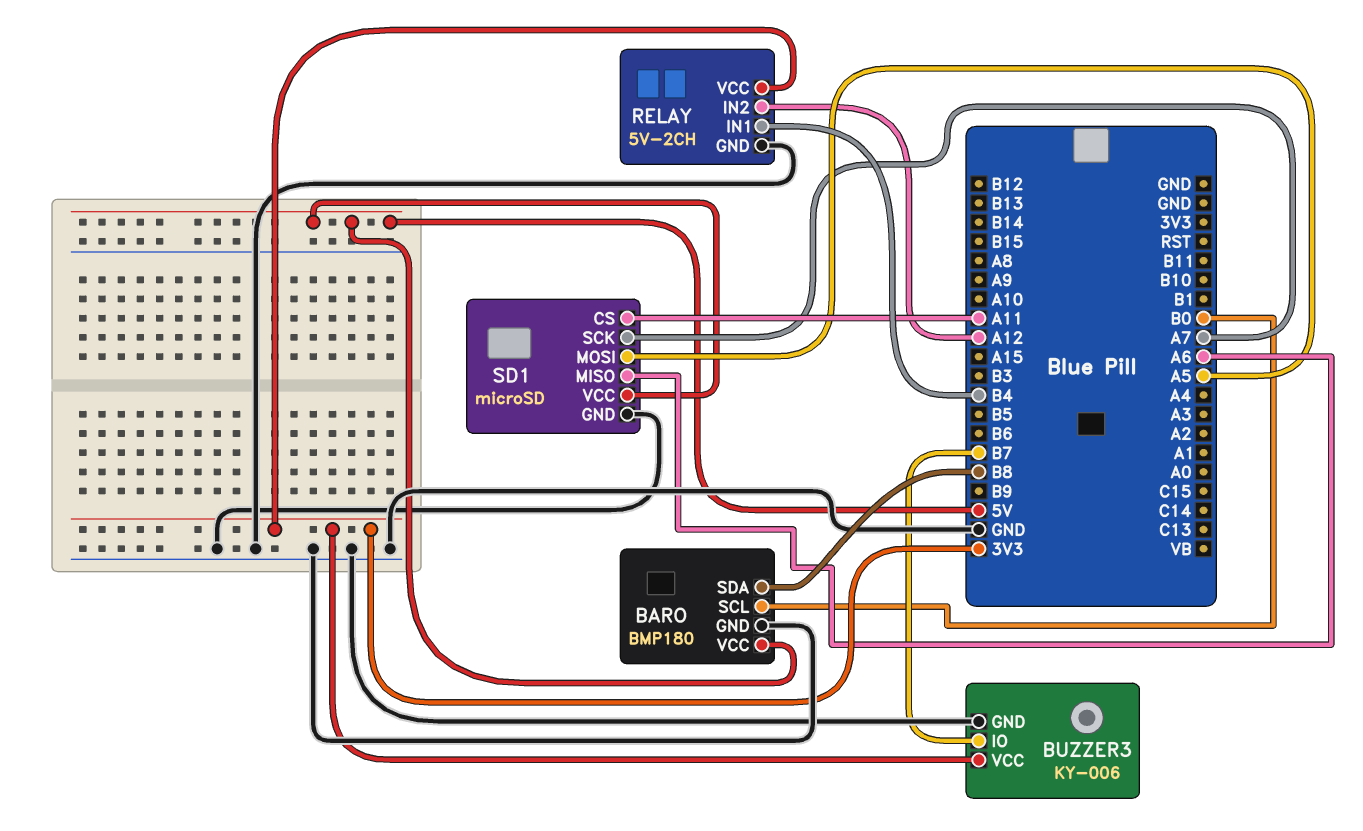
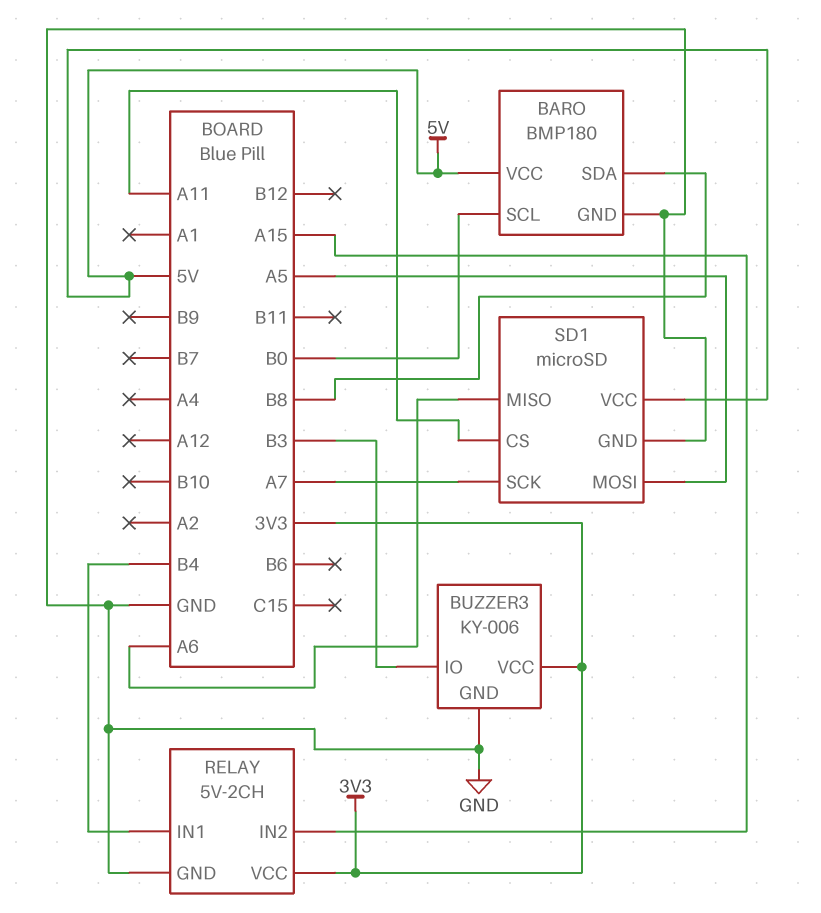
BUZZER3 pin IO: B7 -> B3
RELAY pin IN2: A12 -> A15

